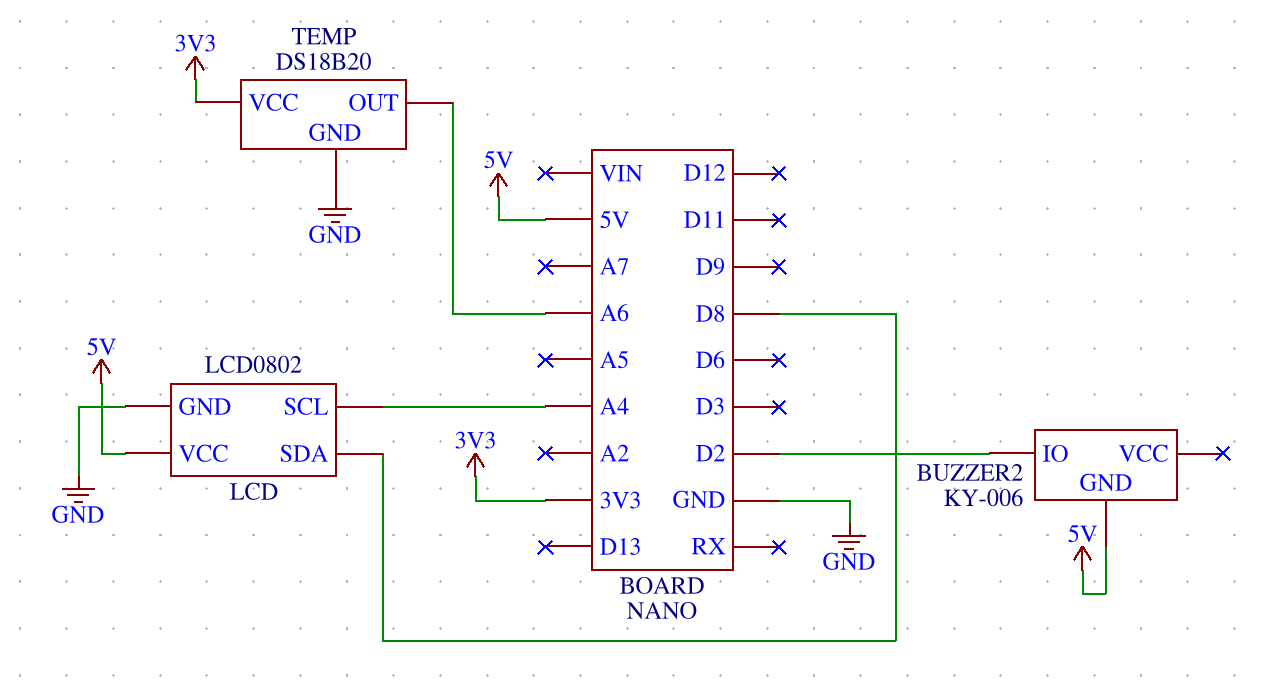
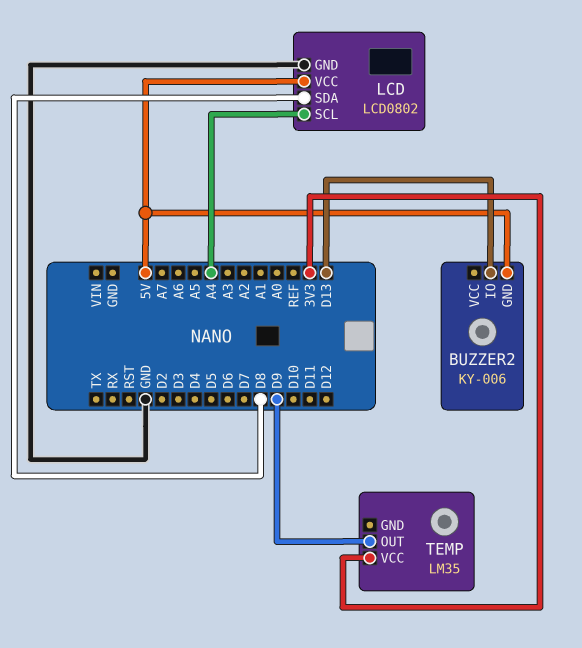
BUZZER2 pin IO: D2 -> D13
TEMP: DS18B20 -> LM35
TEMP pin GND: GND -> none
TEMP pin OUT: A6 -> D9

